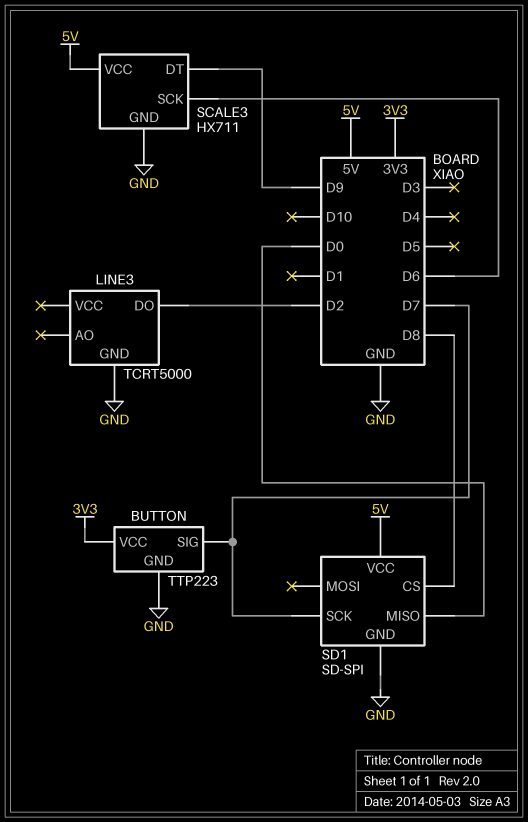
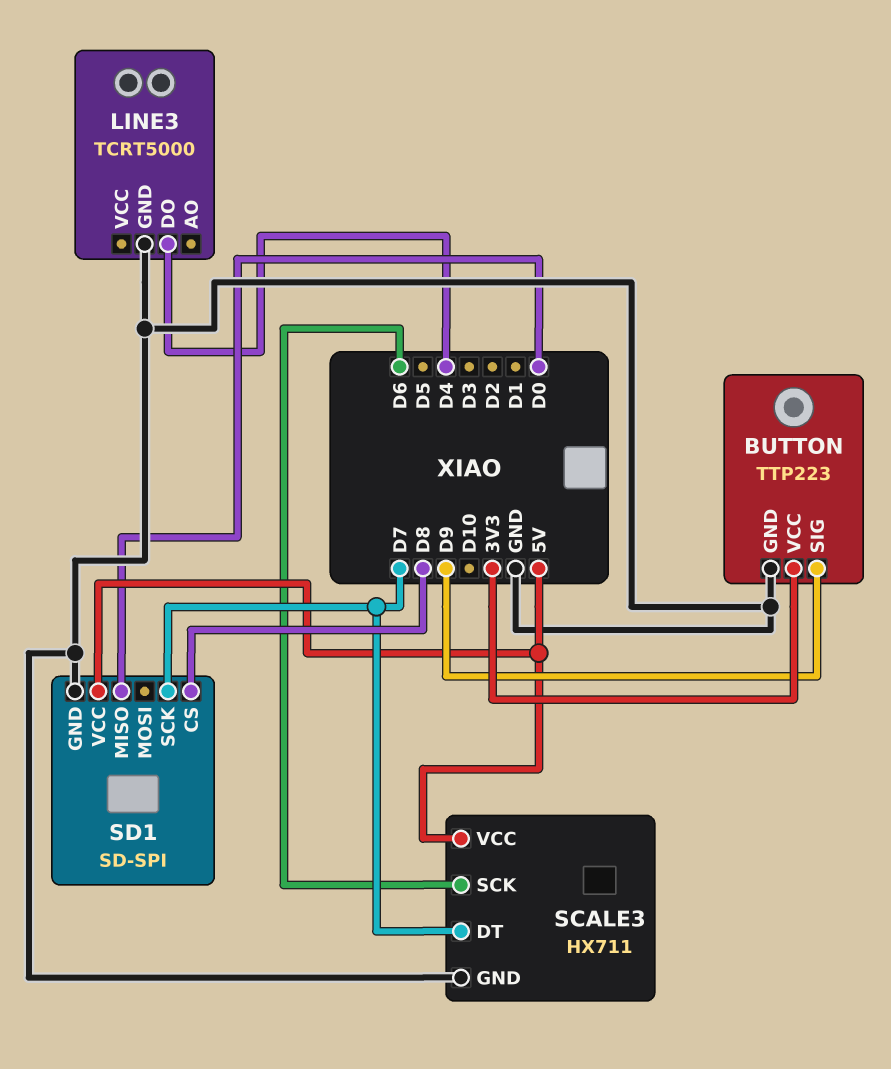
BUTTON pin SIG: D7 -> D9
LINE3 pin DO: D2 -> D4
SCALE3 pin DT: D9 -> D7

